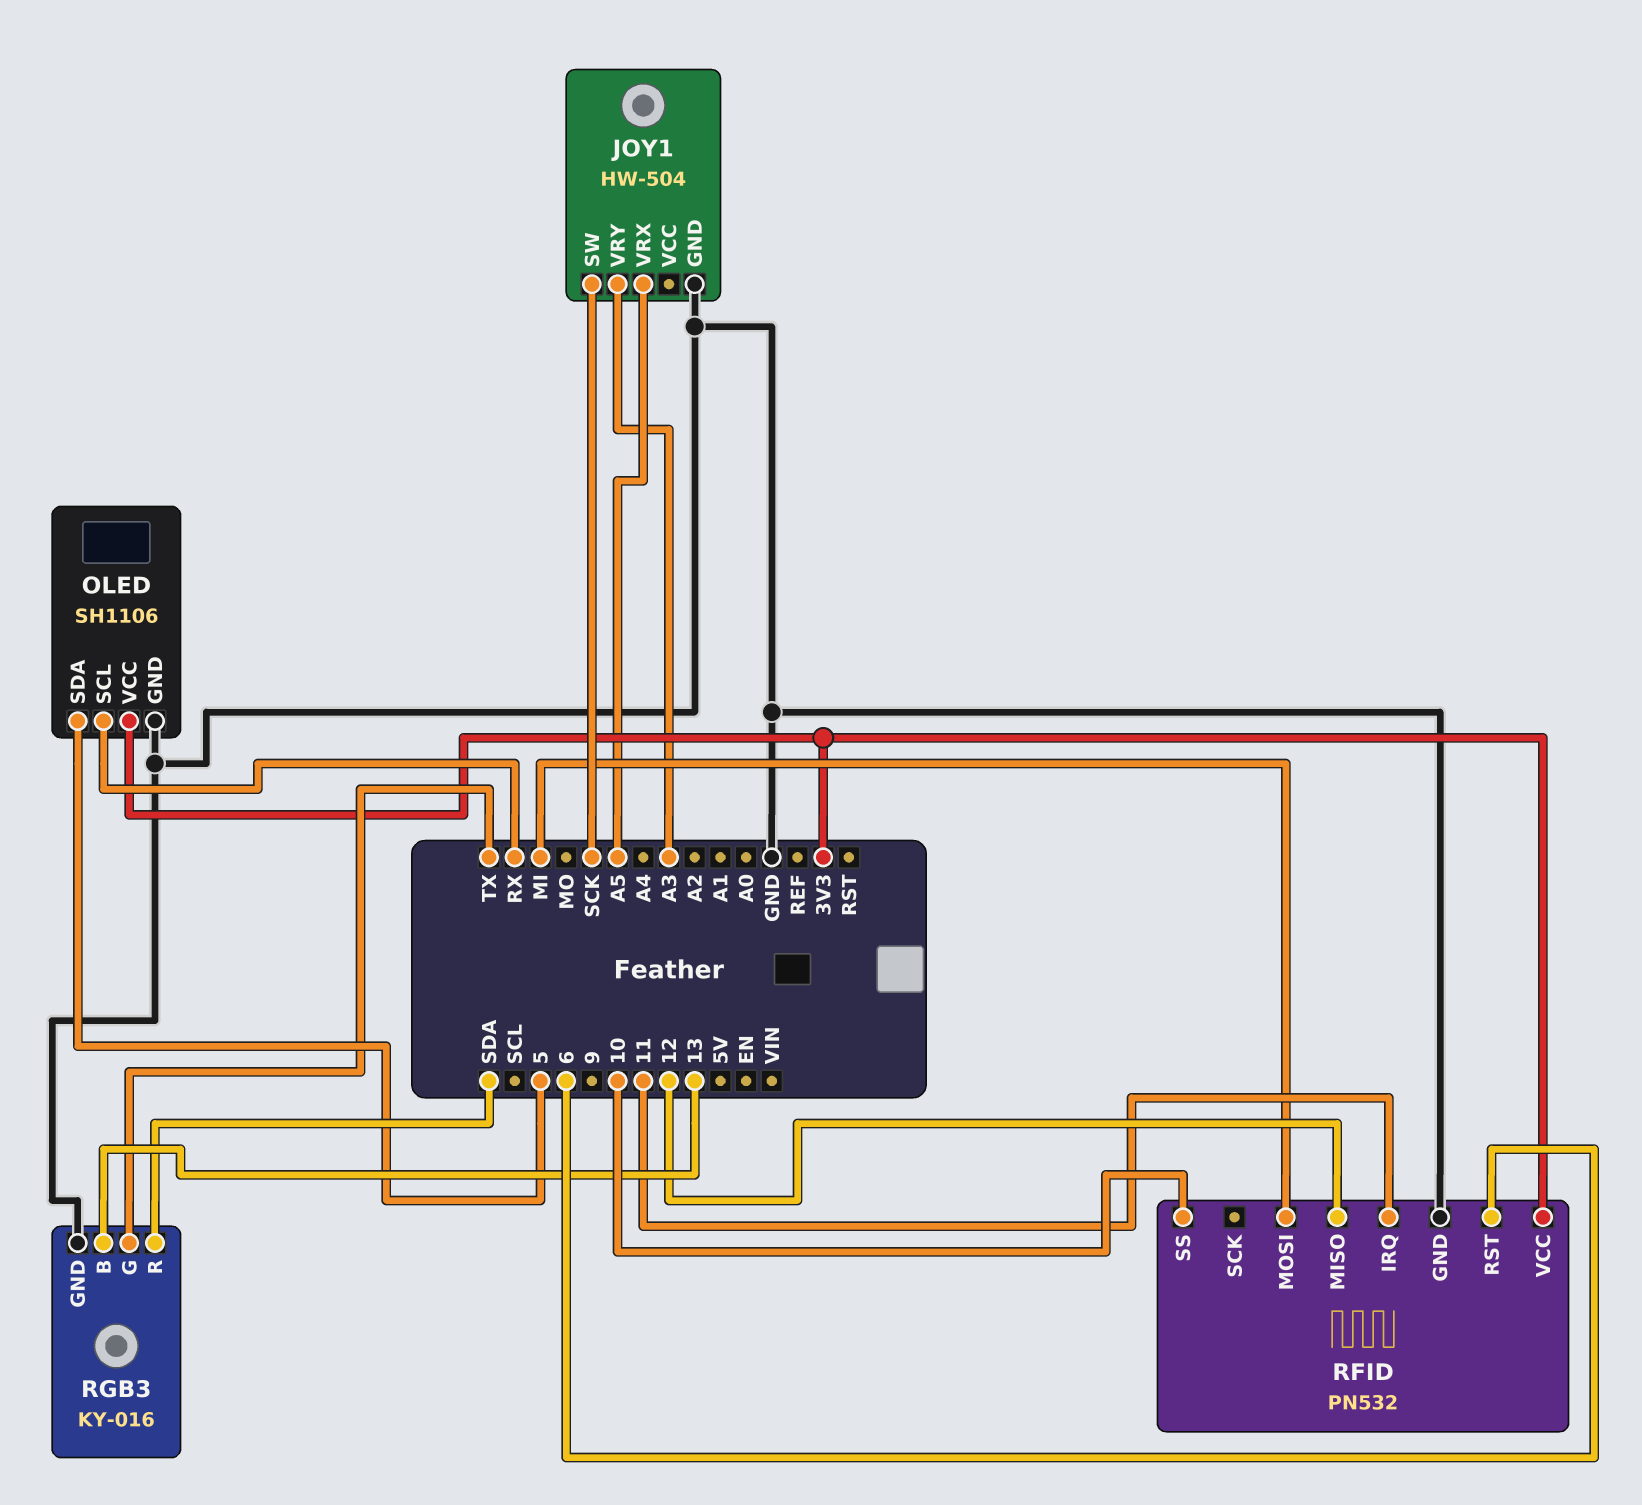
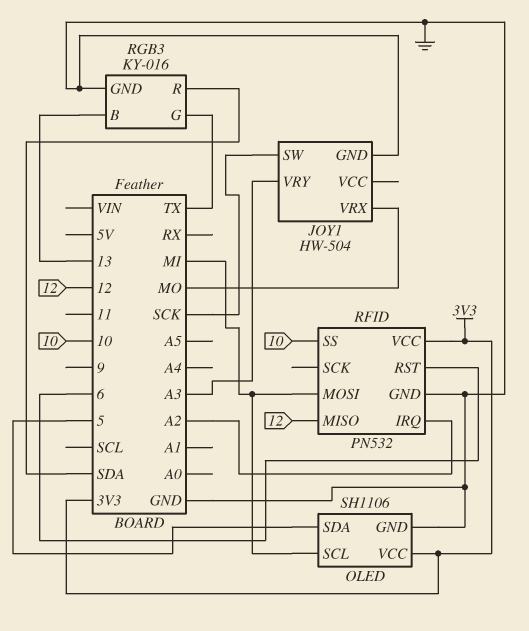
JOY1 pin VRX: A5 -> MO
OLED pin SCL: RX -> MI
RFID pin IRQ: 11 -> A2

